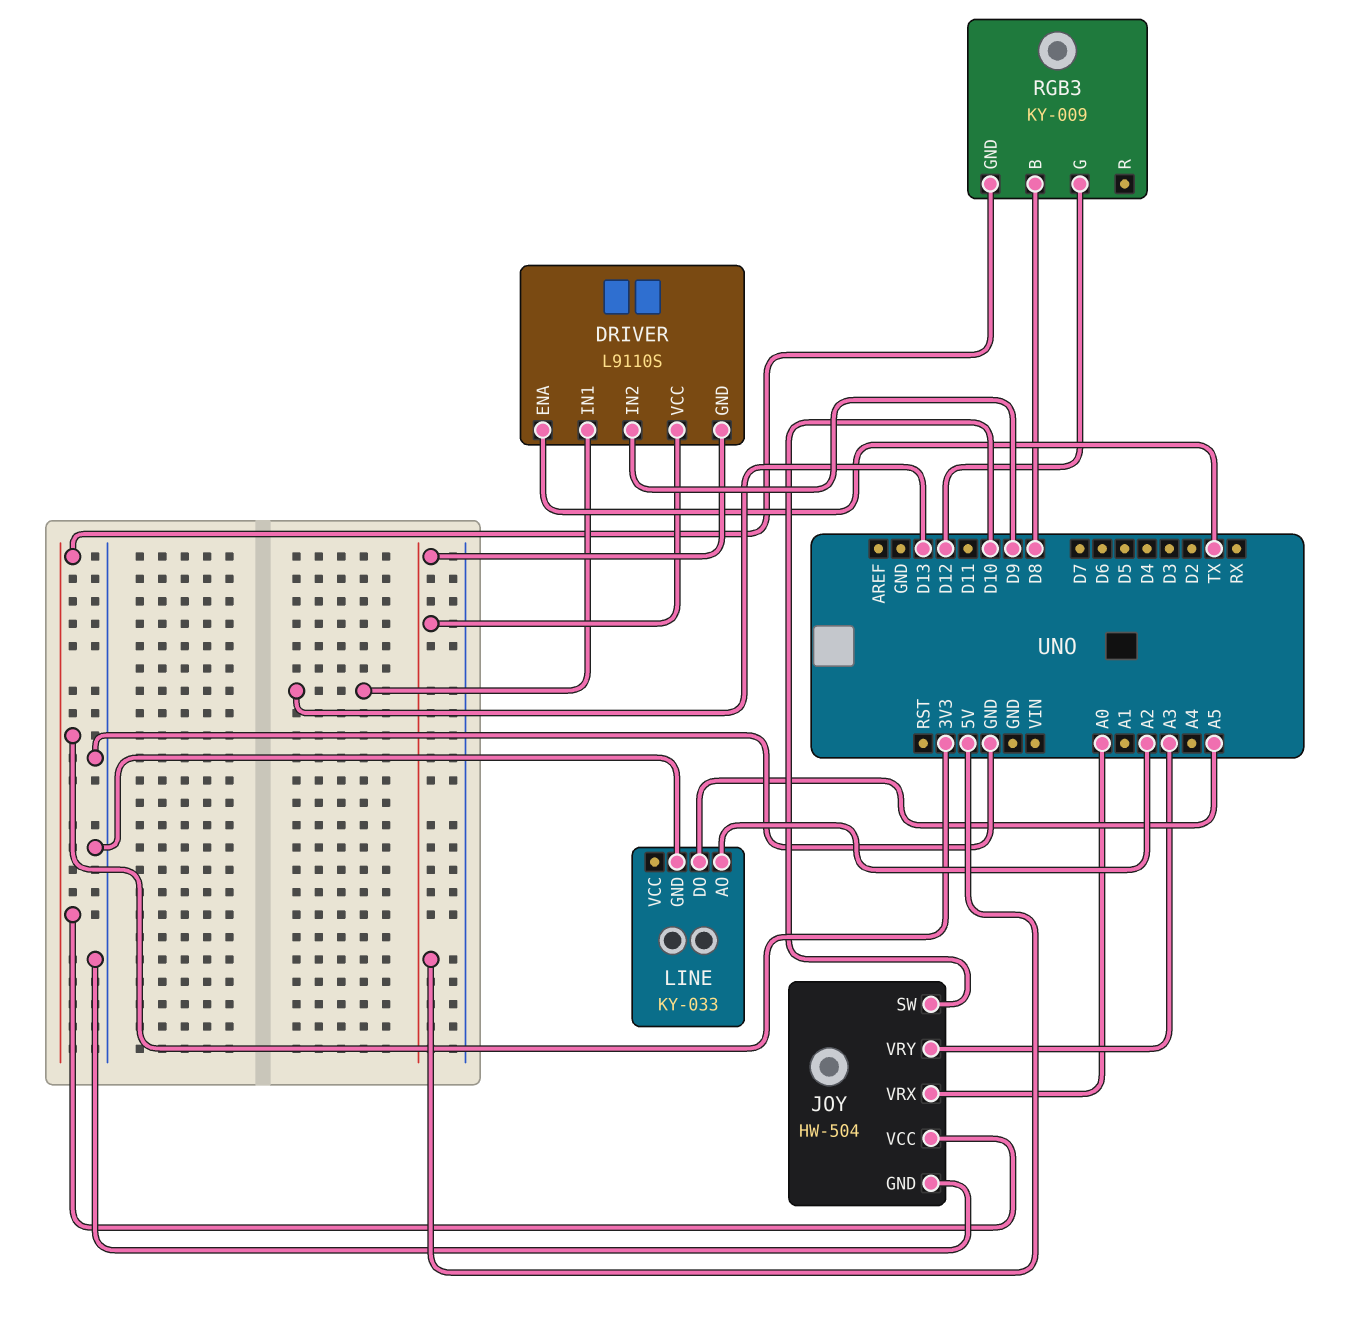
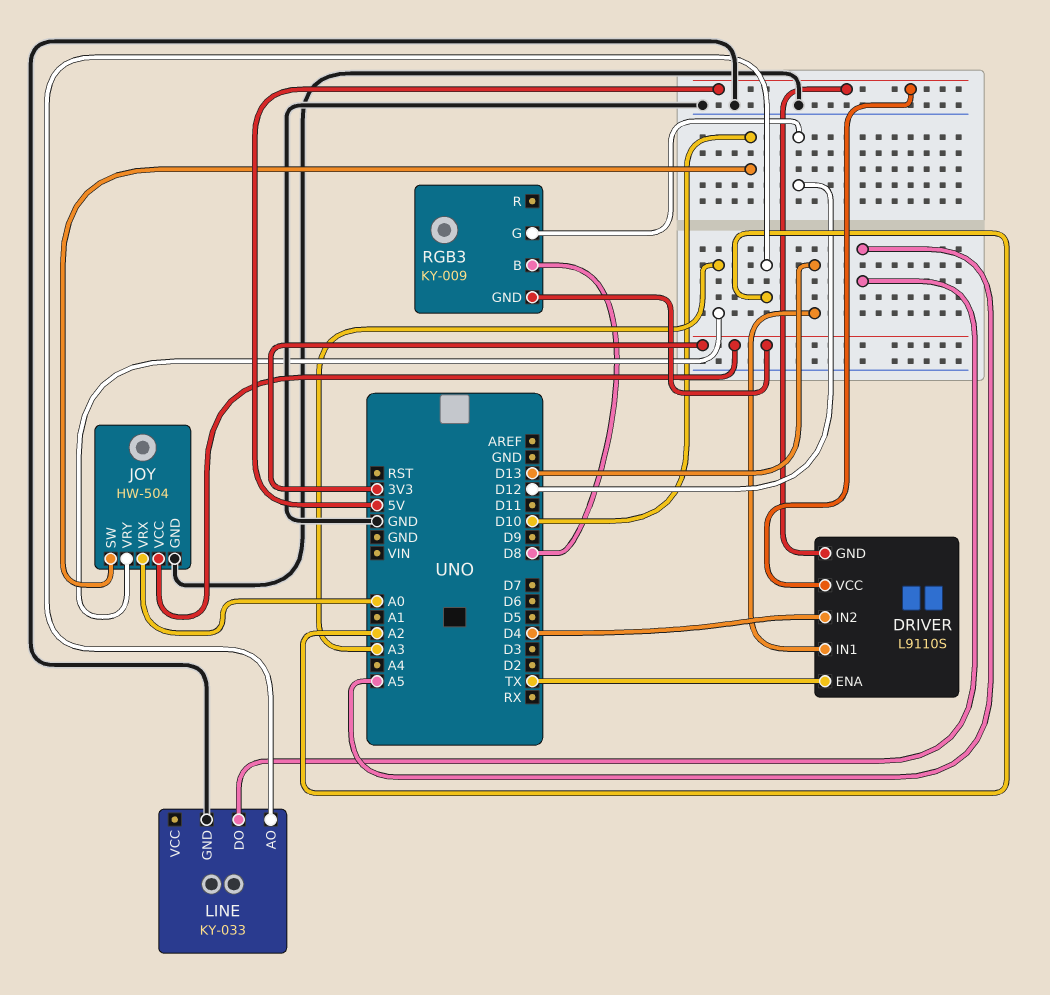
DRIVER pin IN2: D9 -> D4

